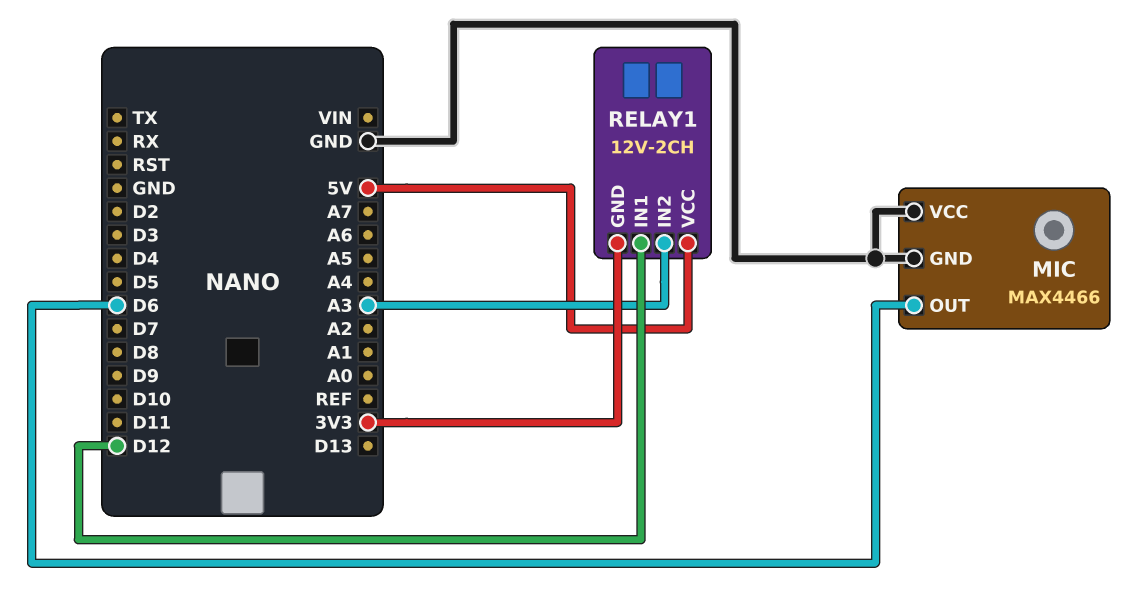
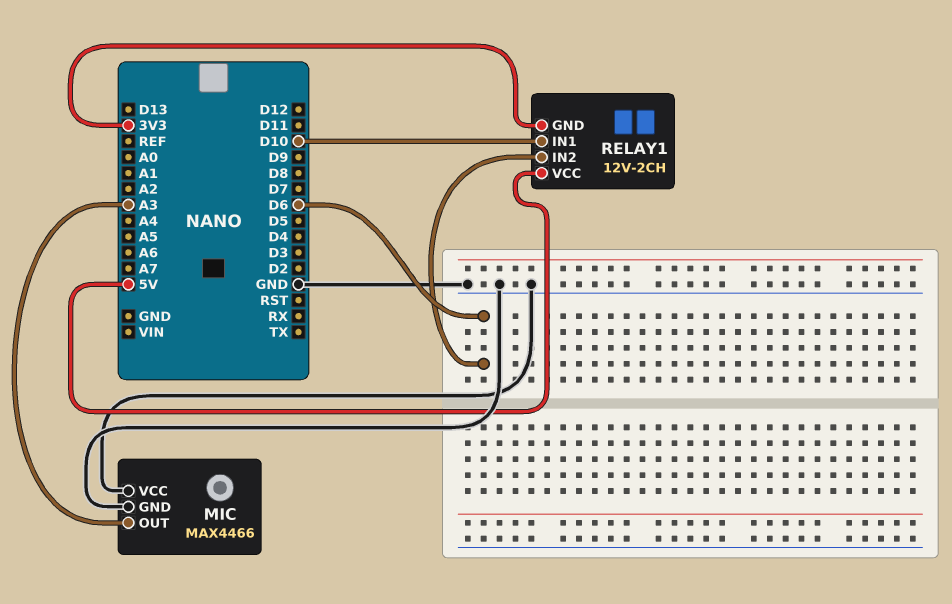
MIC pin OUT: D6 -> A3
RELAY1 pin IN1: D12 -> D10
RELAY1 pin IN2: A3 -> D6

